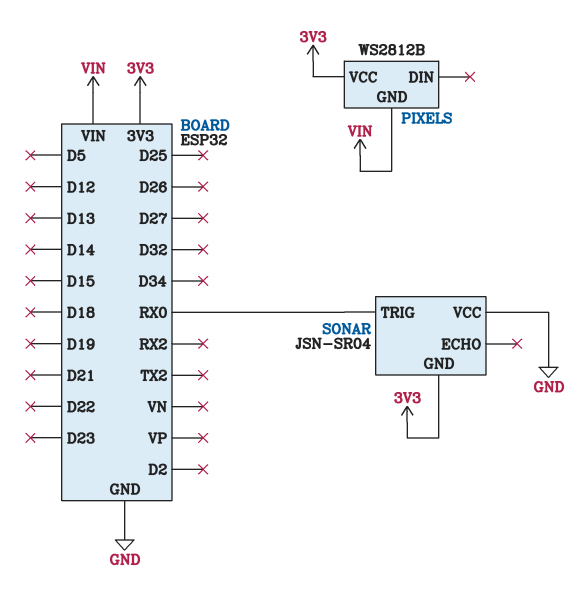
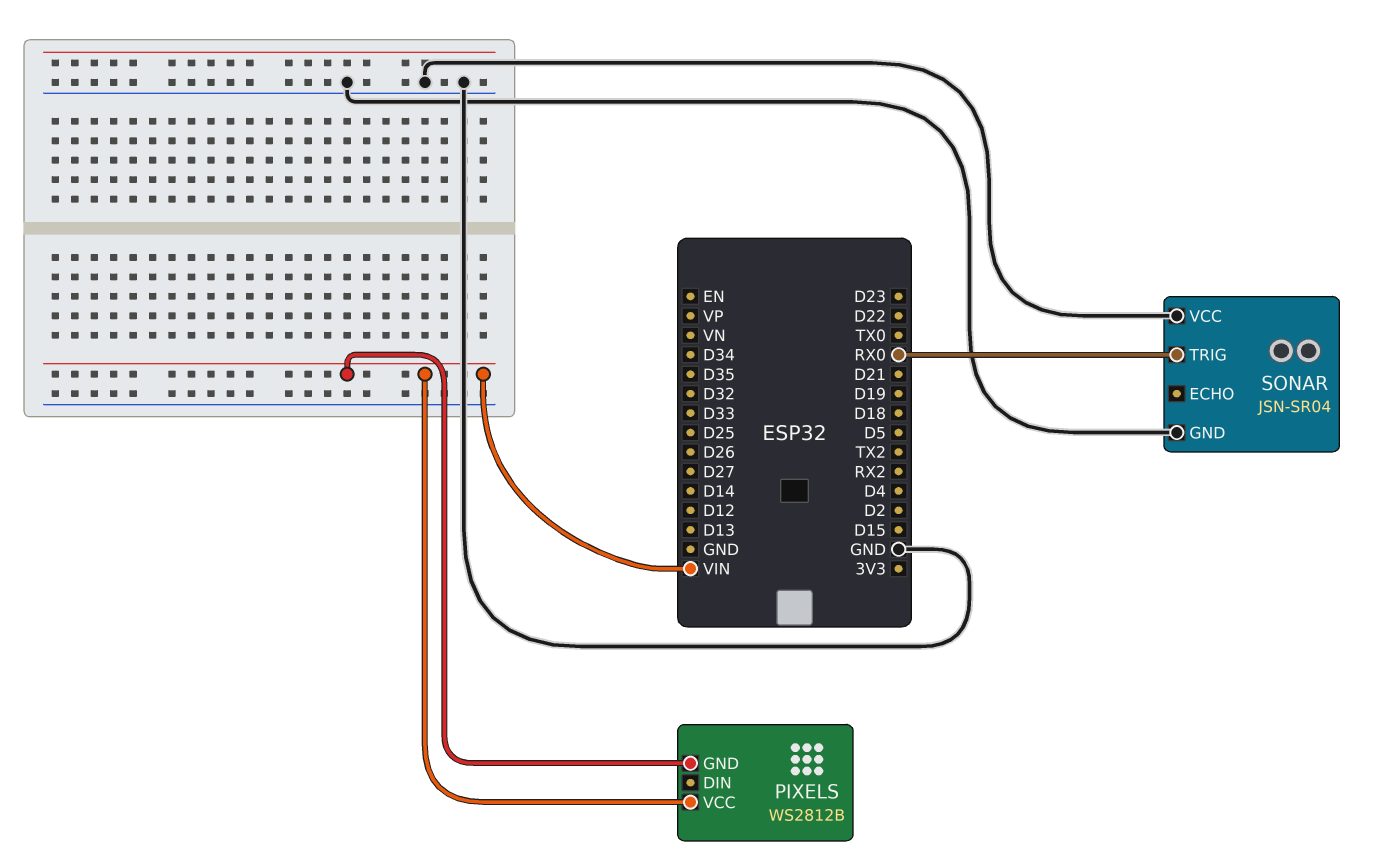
PIXELS pin VCC: 3V3 -> VIN
SONAR pin GND: 3V3 -> GND

